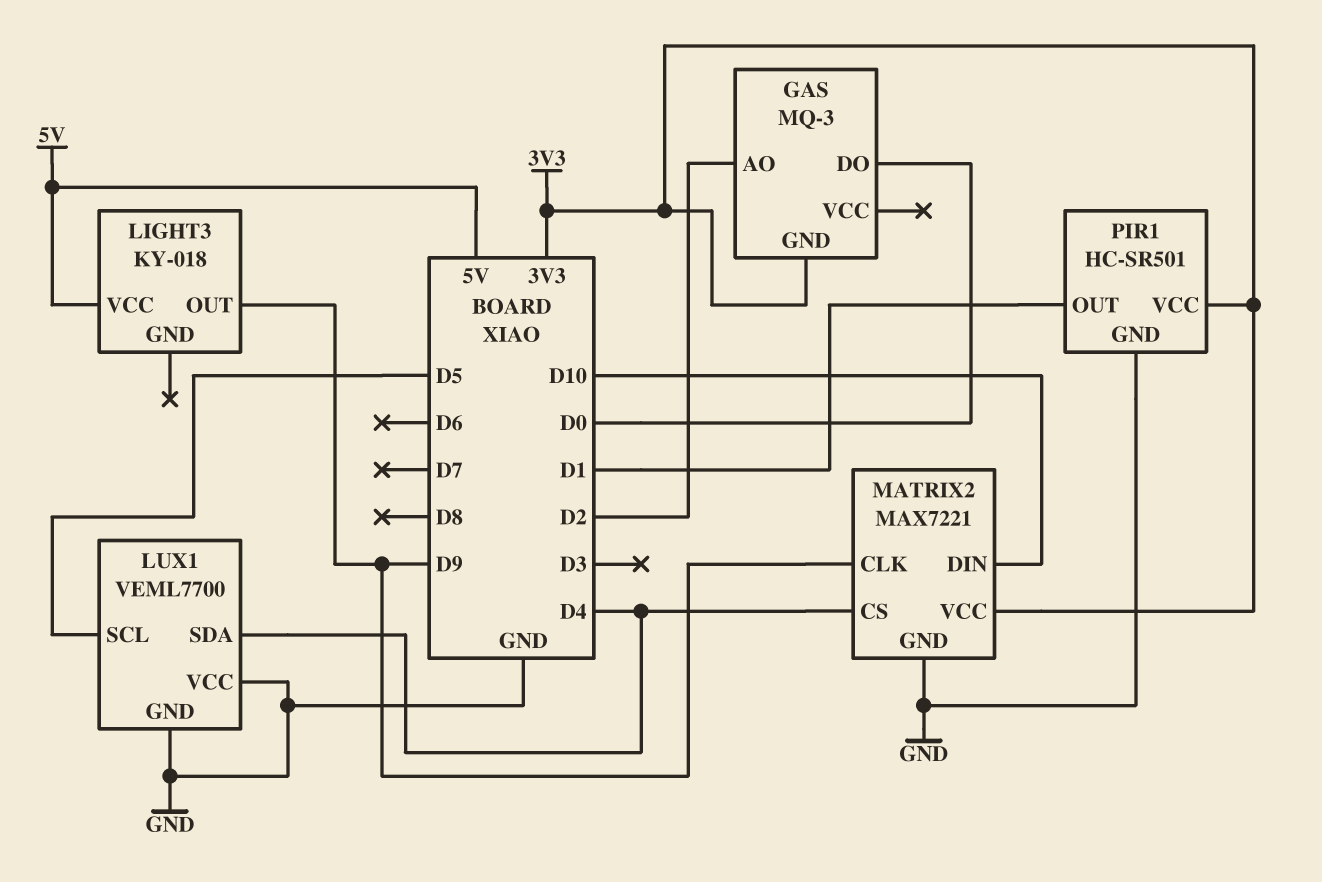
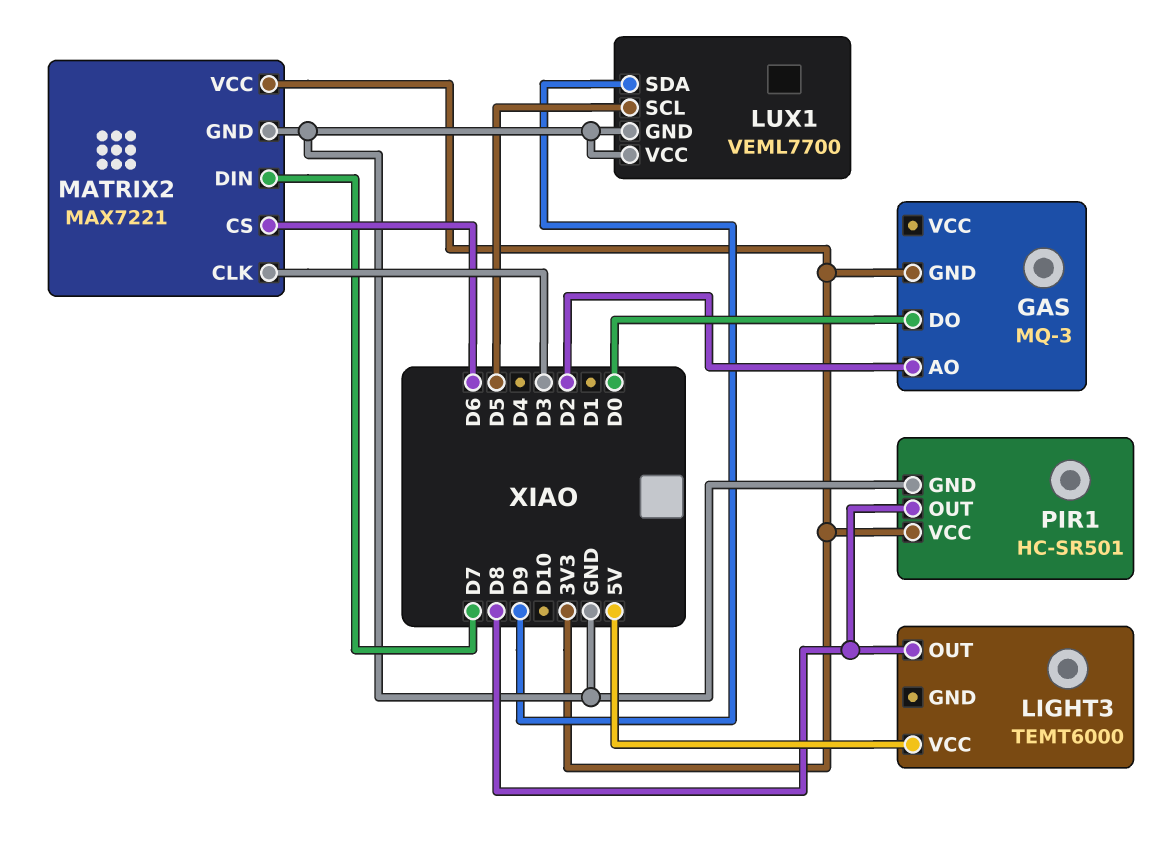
LIGHT3: KY-018 -> TEMT6000
LIGHT3 pin OUT: D9 -> D8
LUX1 pin SDA: D4 -> D9
MATRIX2 pin CLK: D9 -> D3
MATRIX2 pin CS: D4 -> D6
MATRIX2 pin DIN: D10 -> D7
PIR1 pin OUT: D1 -> D8

